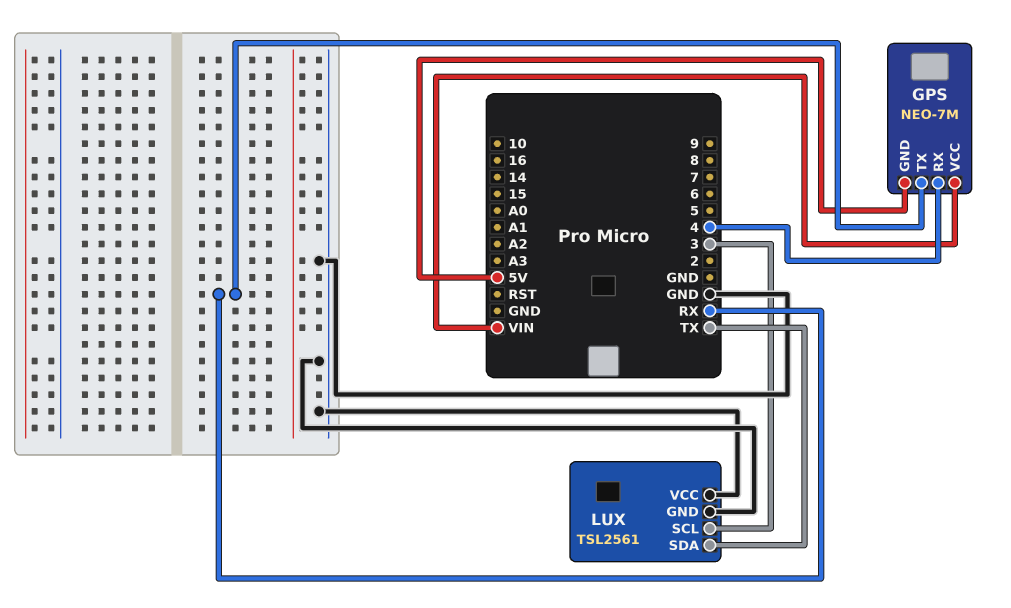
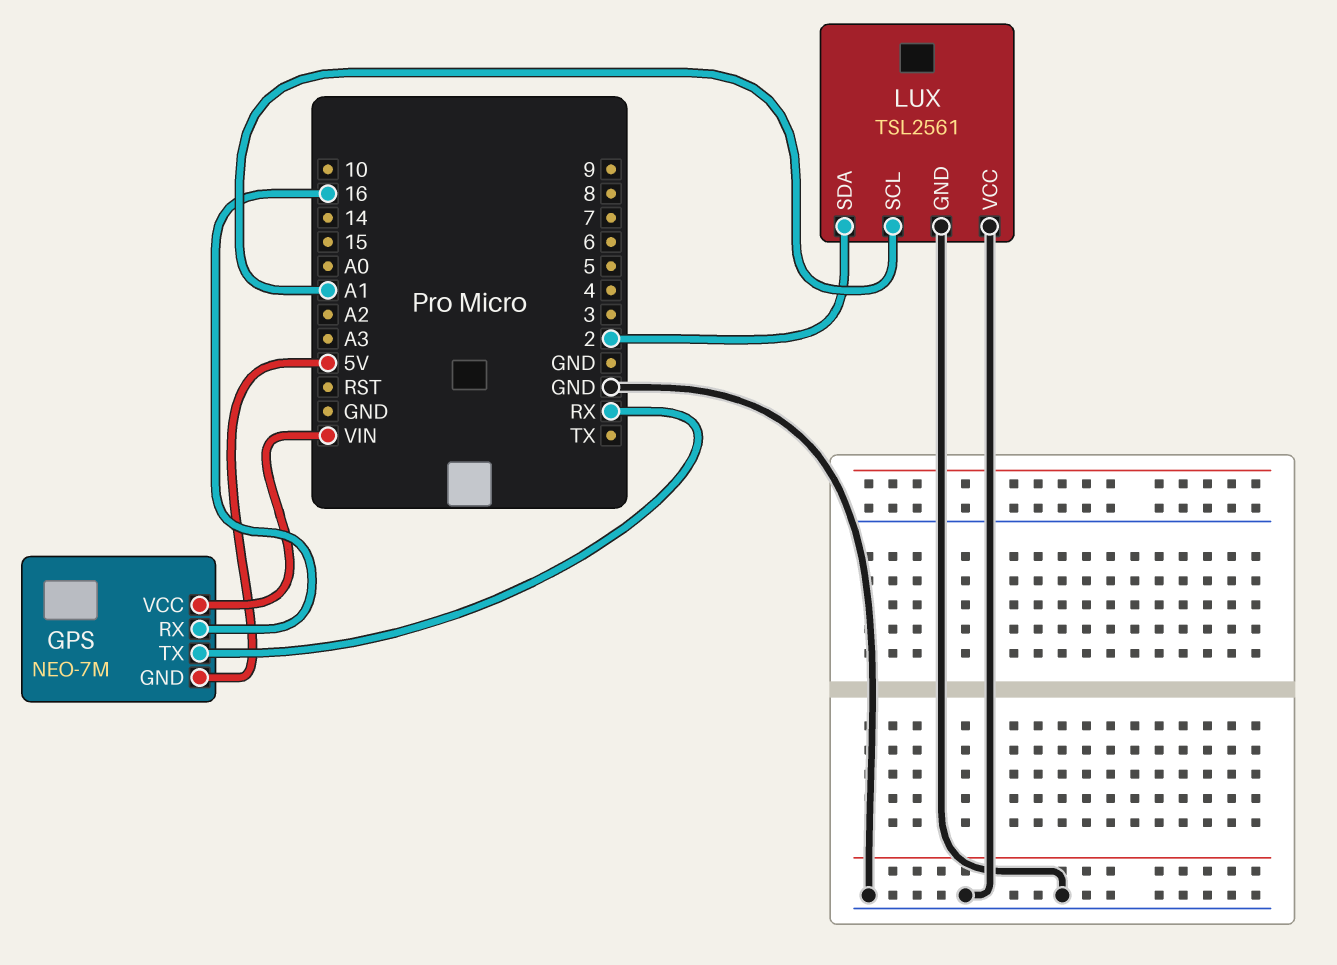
GPS pin RX: 4 -> 16
LUX pin SCL: 3 -> A1
LUX pin SDA: TX -> 2

